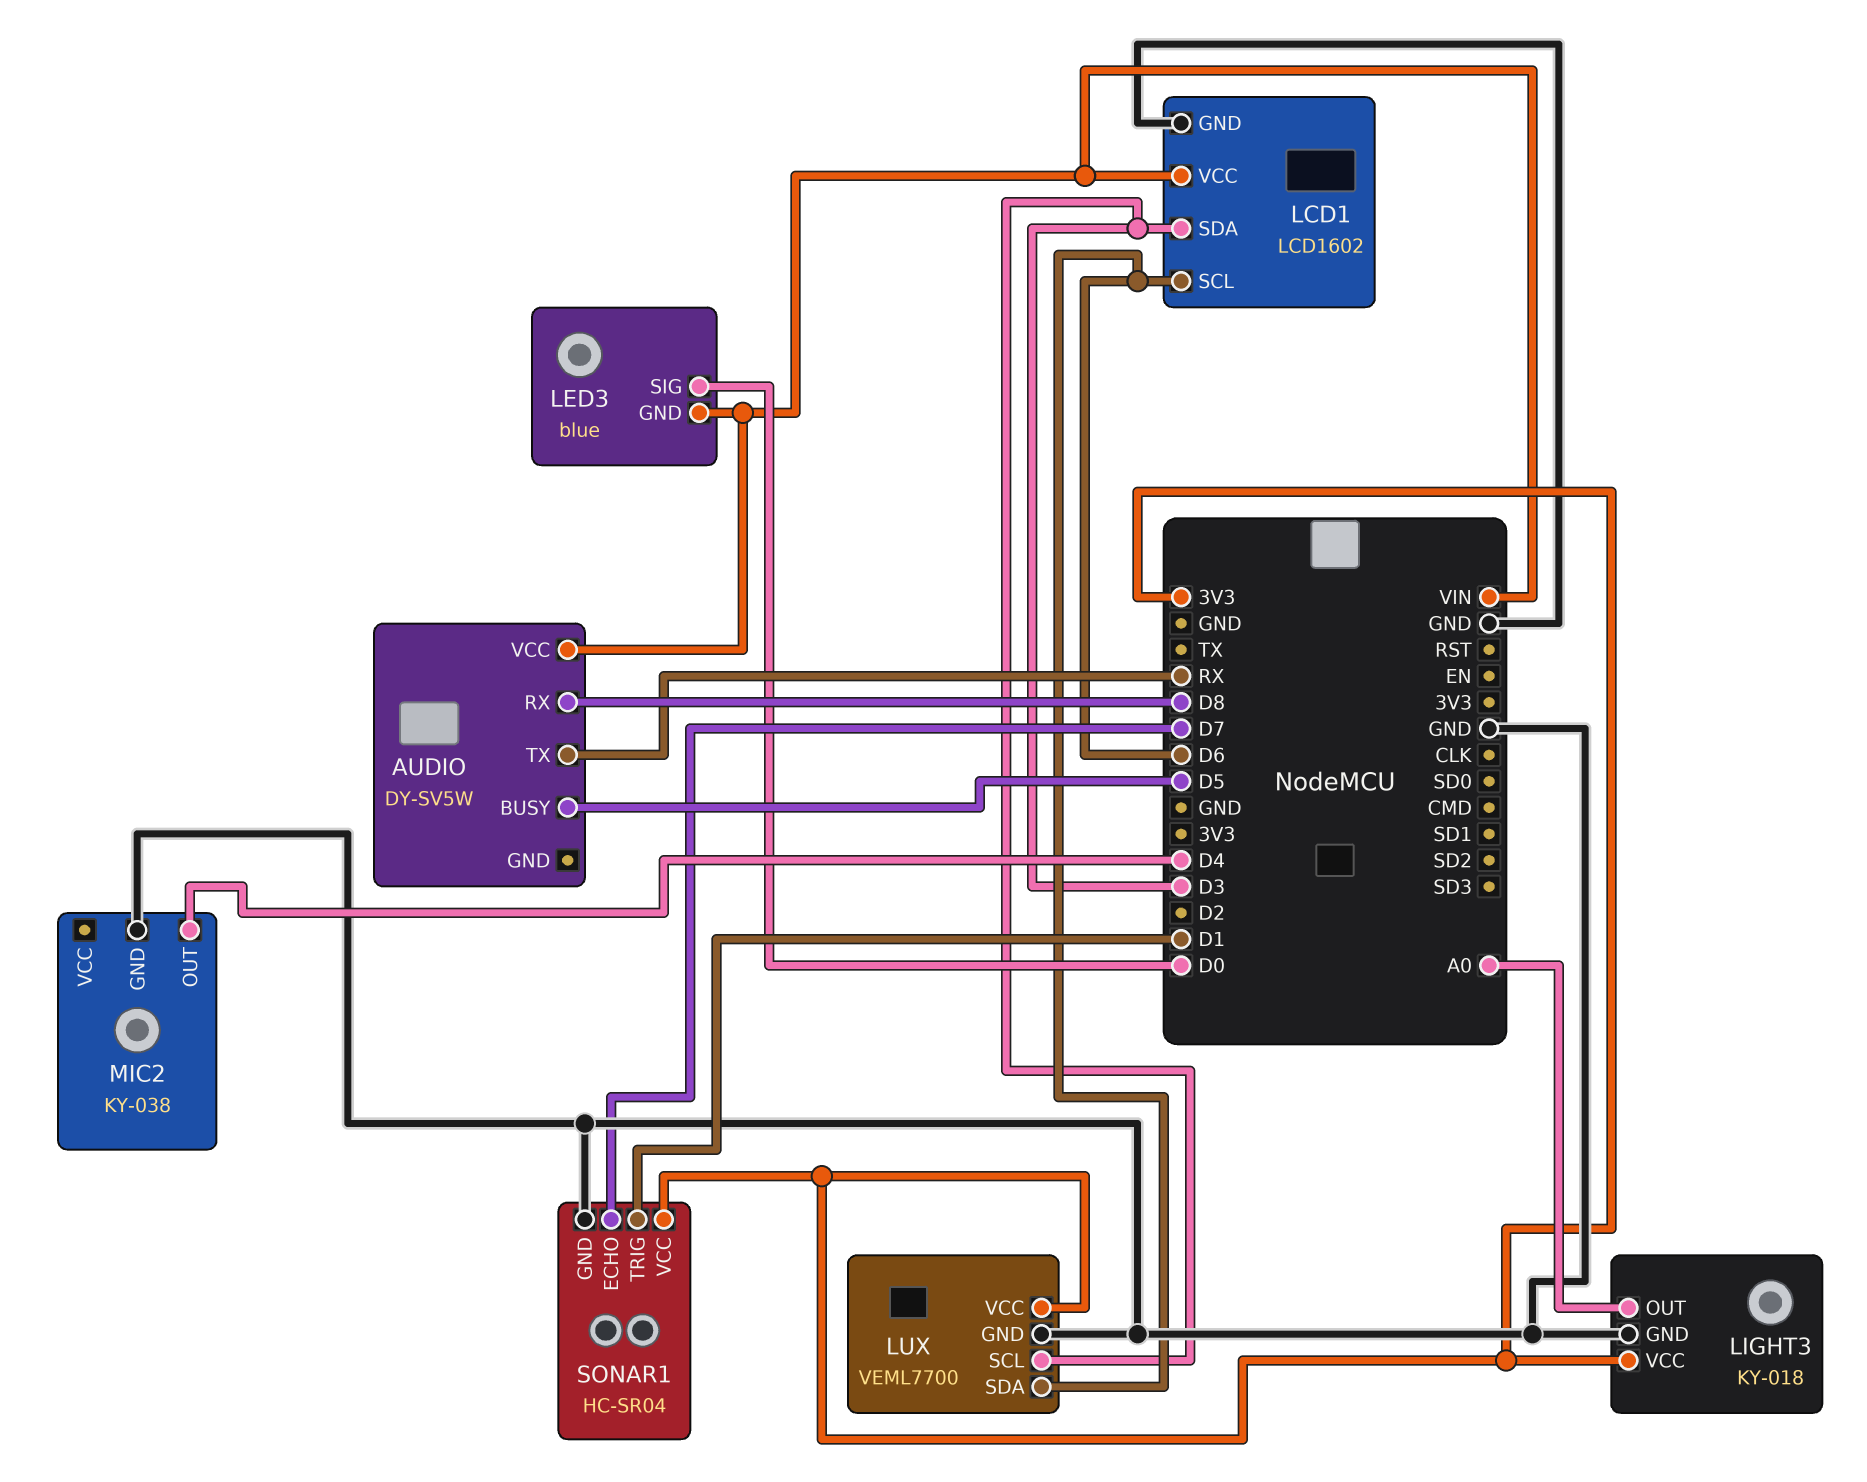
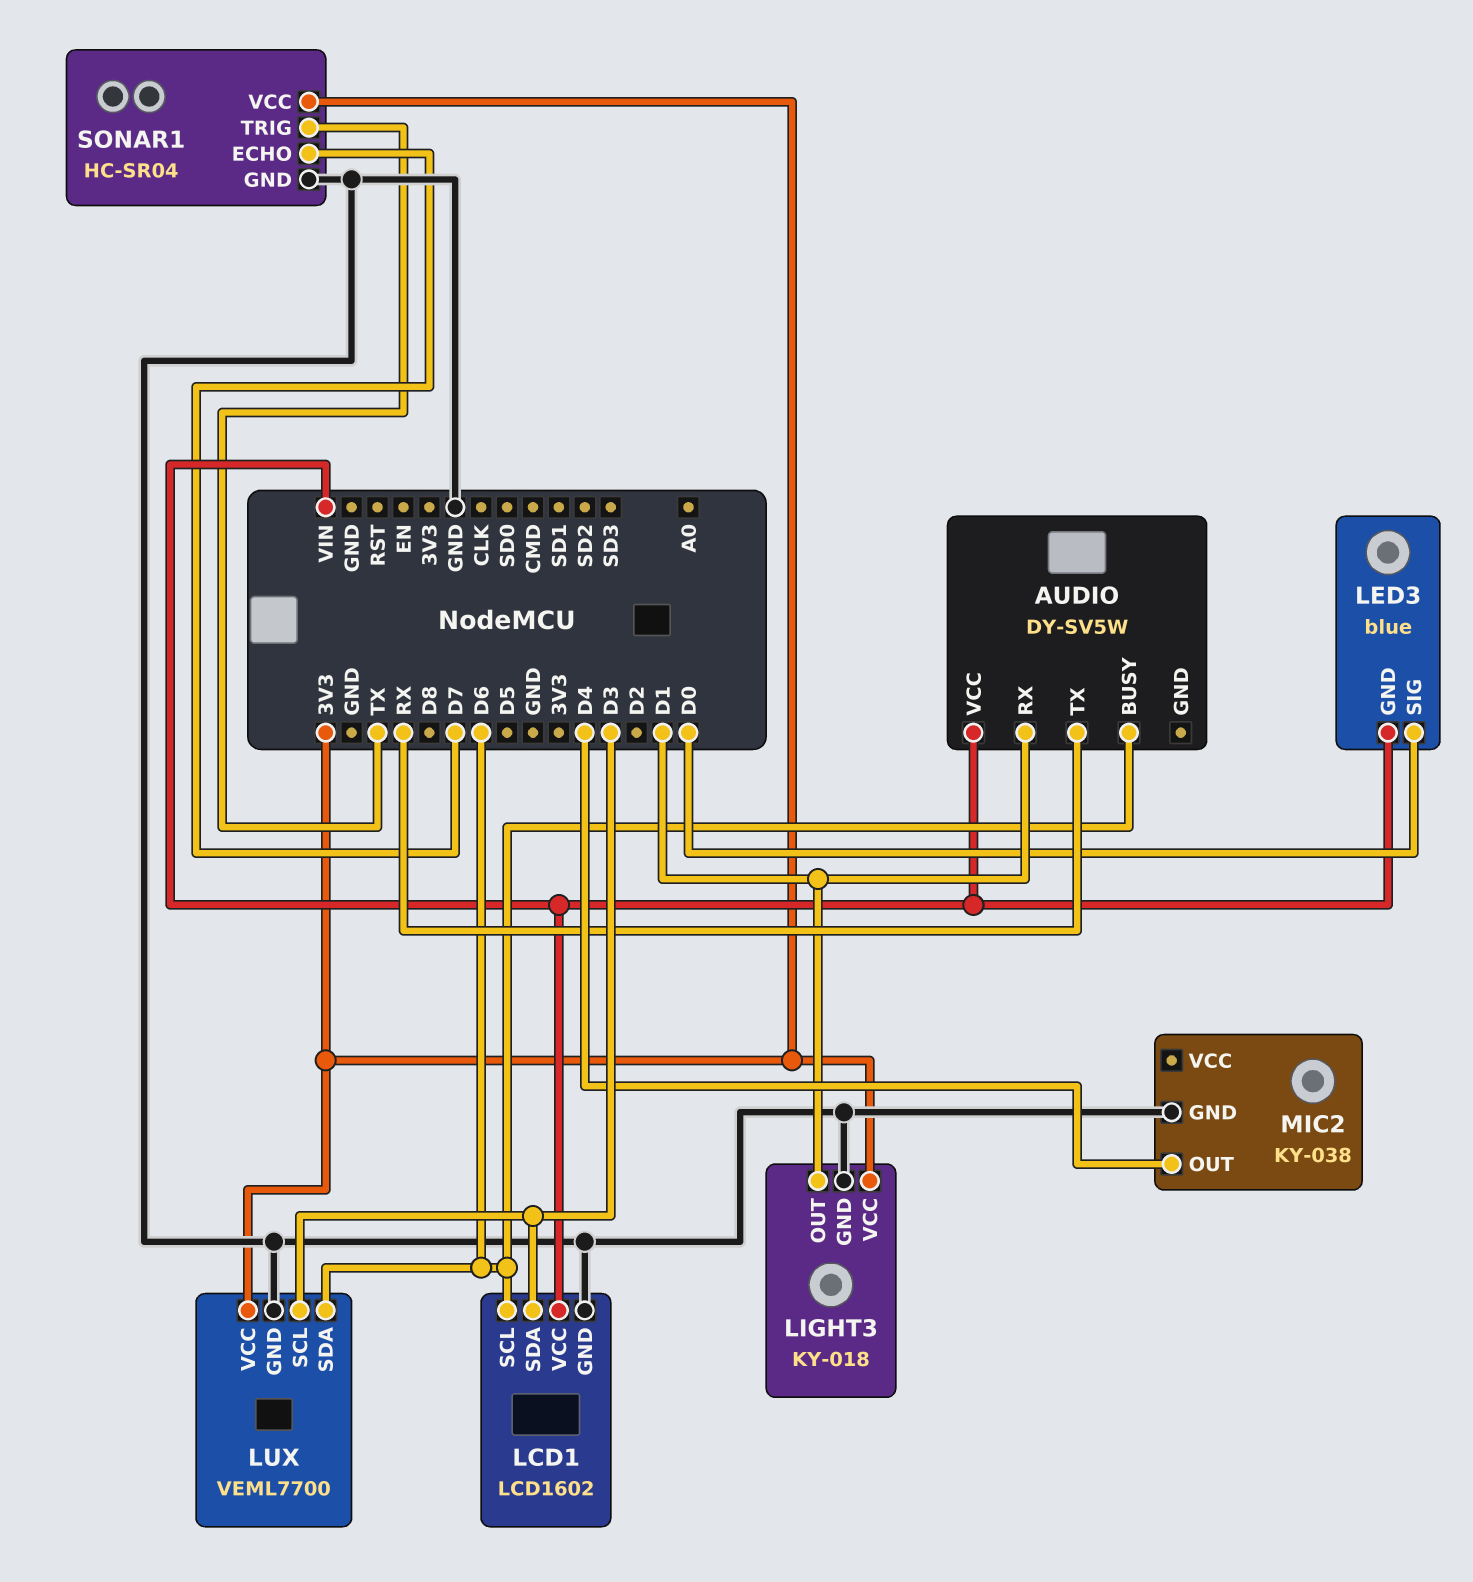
AUDIO pin BUSY: D5 -> D6
AUDIO pin RX: D8 -> D1
LIGHT3 pin OUT: A0 -> D1
SONAR1 pin TRIG: D1 -> TX

